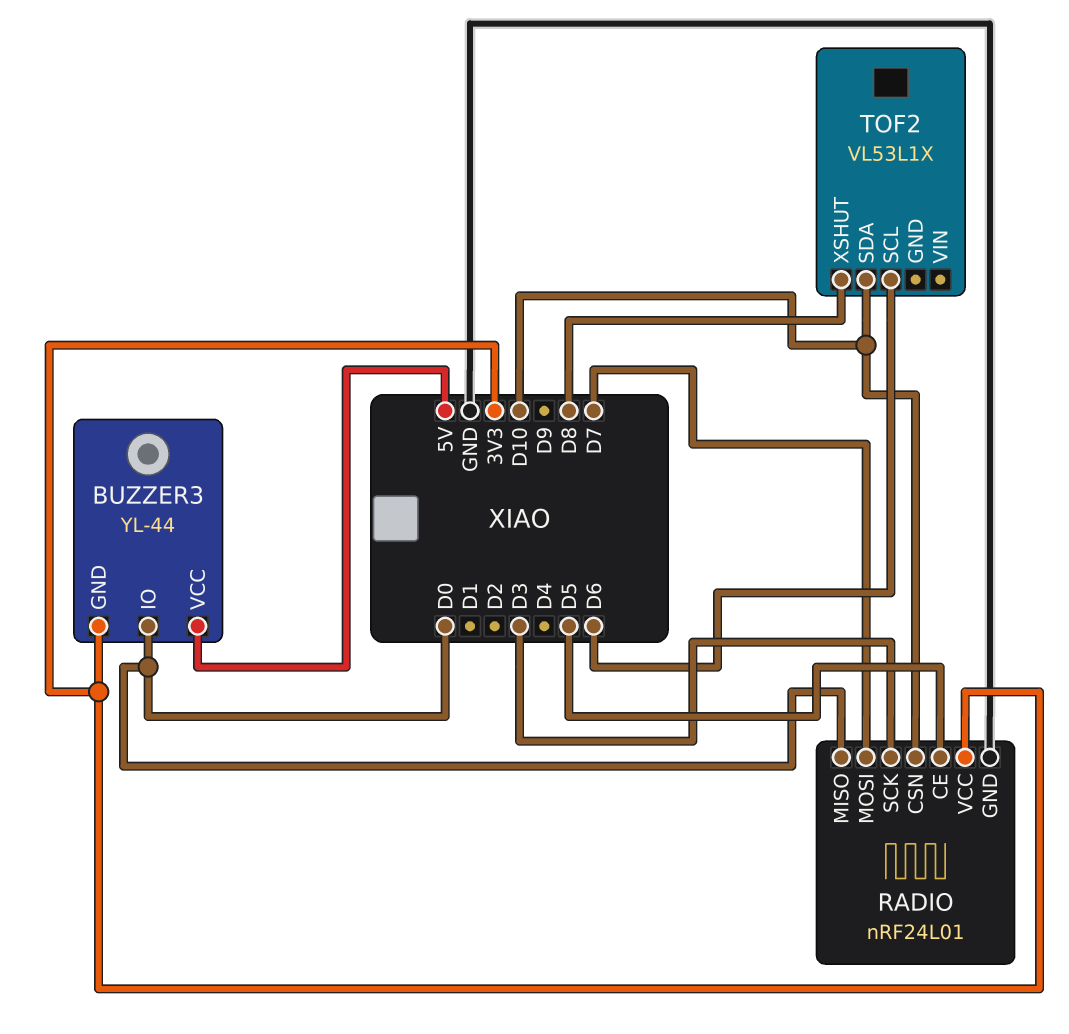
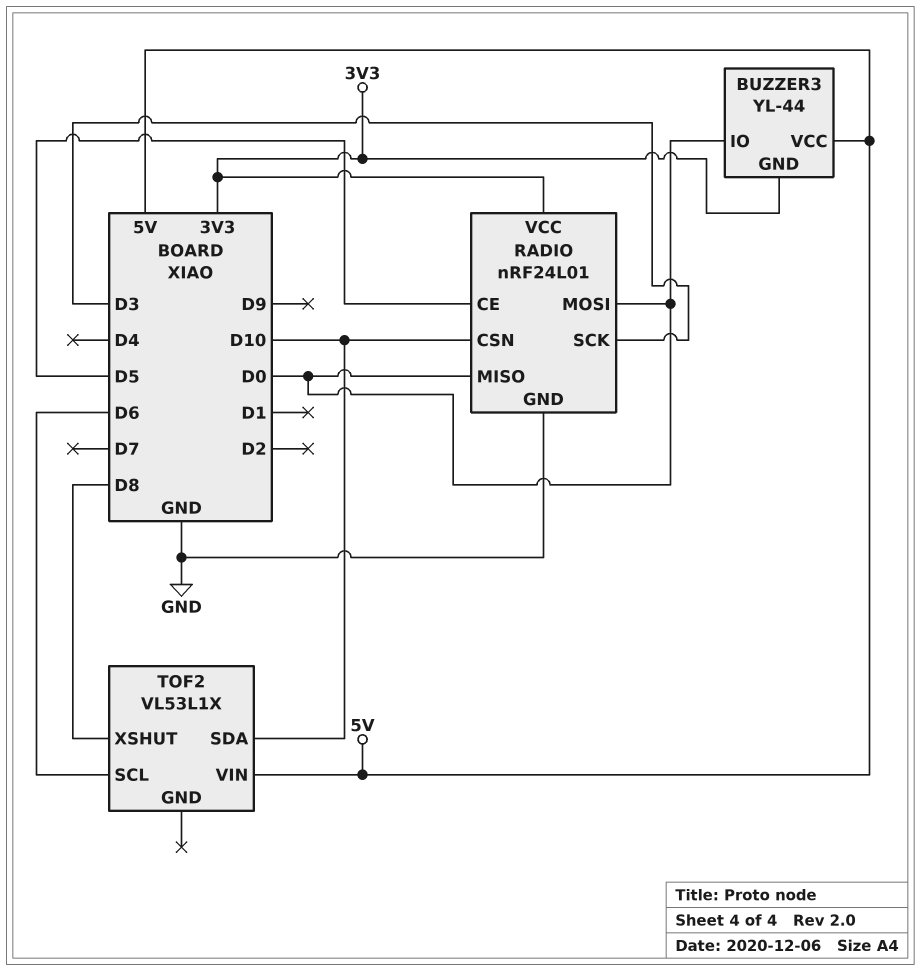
RADIO pin MOSI: D7 -> D0
TOF2 pin VIN: none -> 5V

